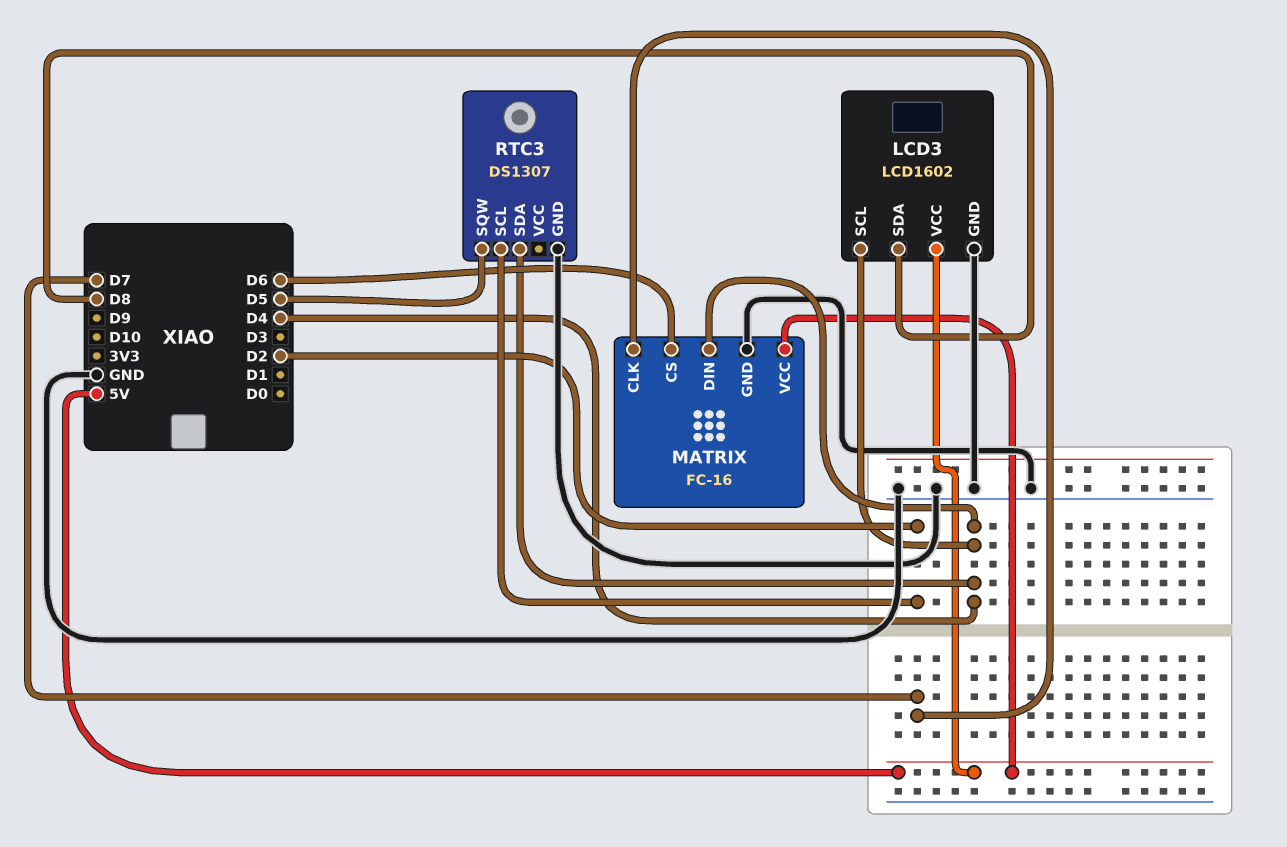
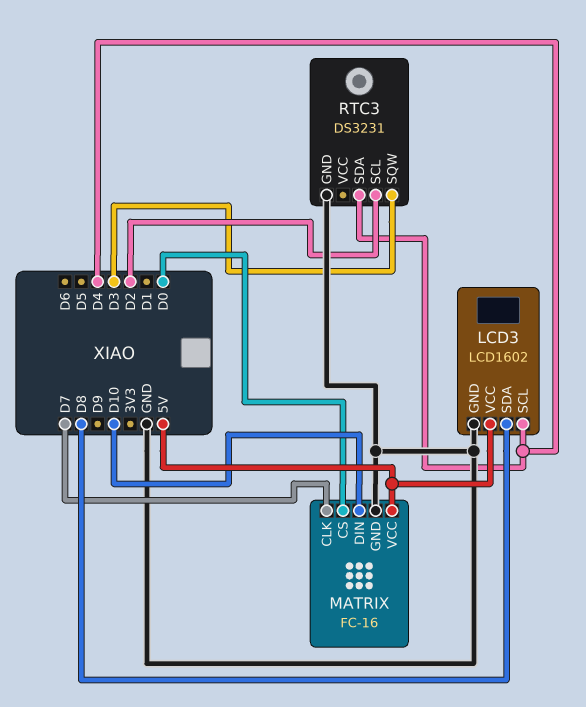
MATRIX pin CS: D6 -> D0
MATRIX pin DIN: D4 -> D10
RTC3: DS1307 -> DS3231
RTC3 pin SQW: D5 -> D3

